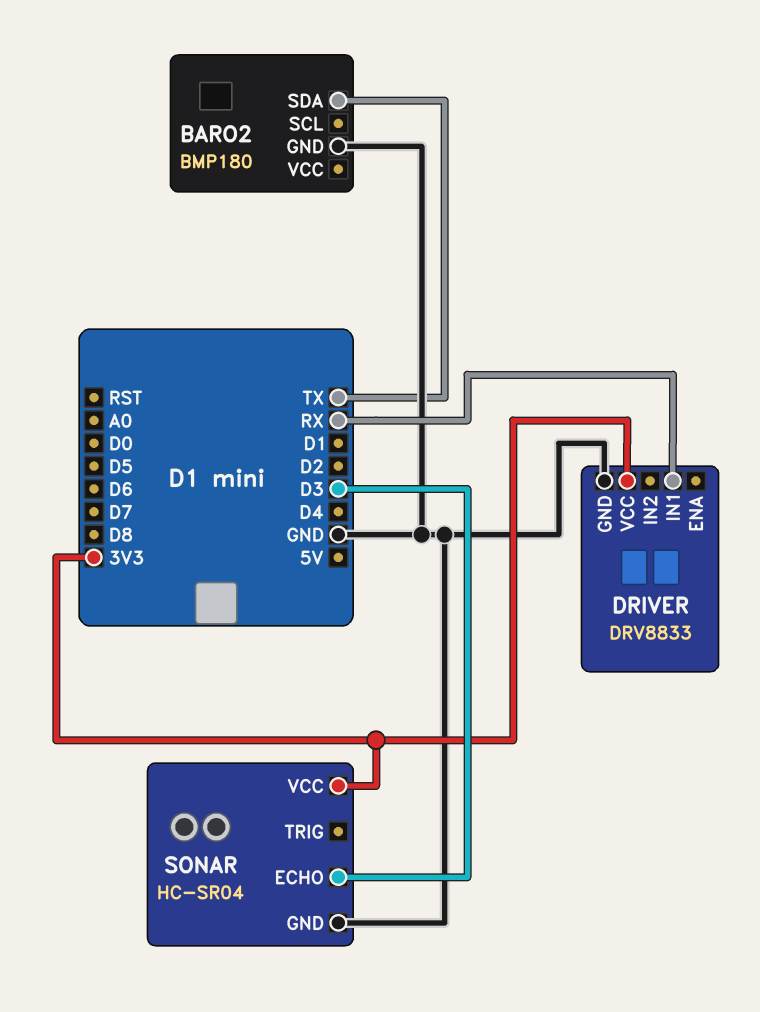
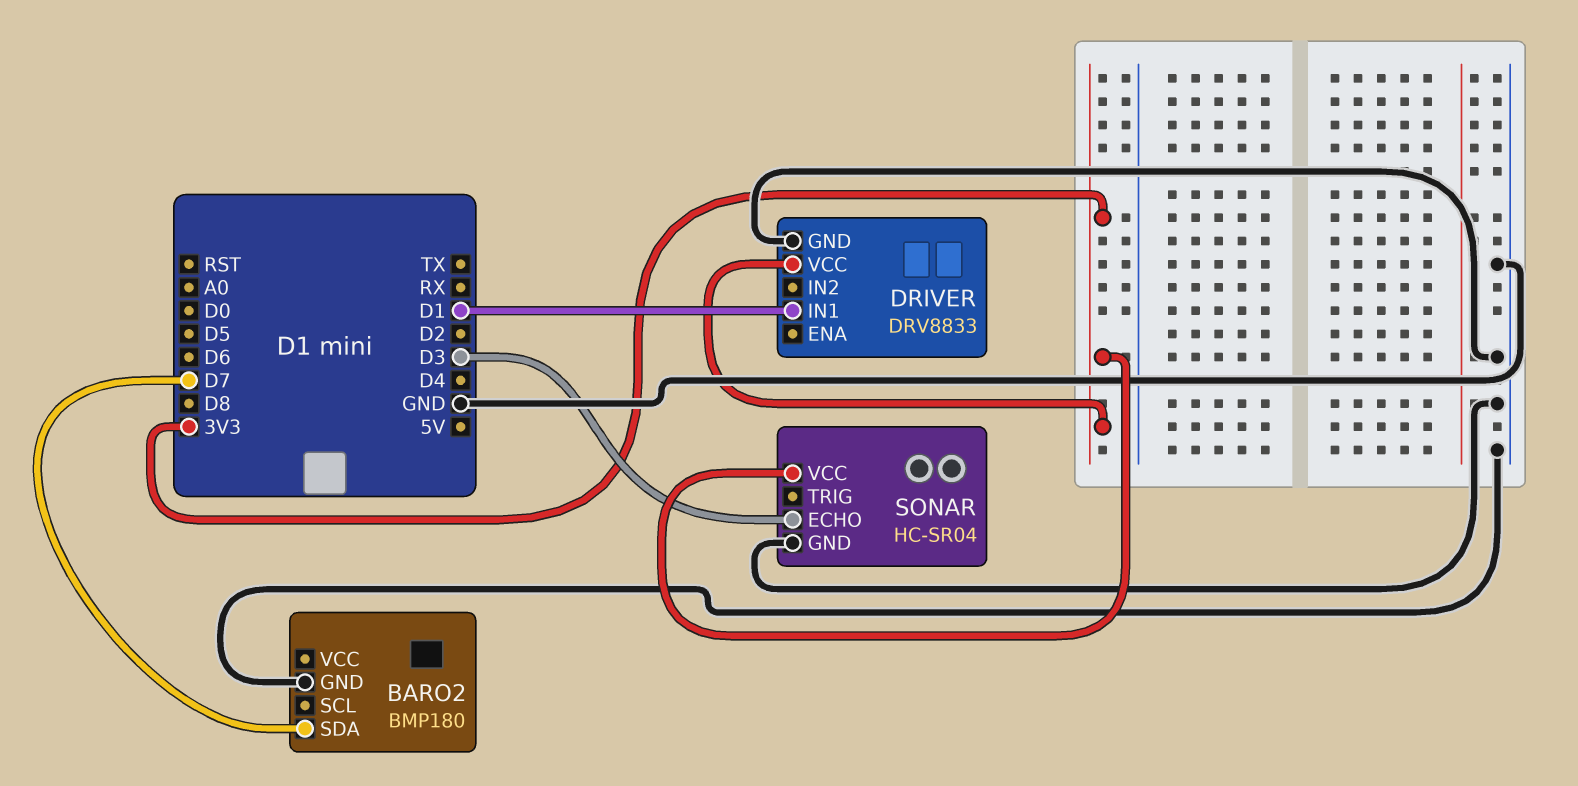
BARO2 pin SDA: TX -> D7
DRIVER pin IN1: RX -> D1

